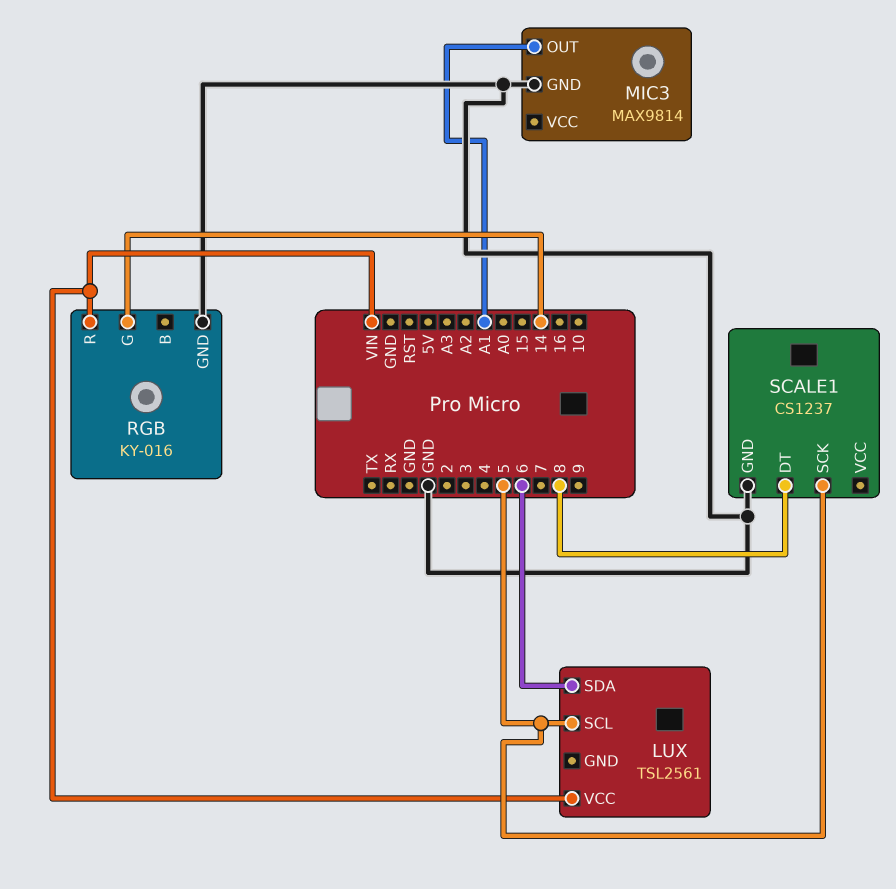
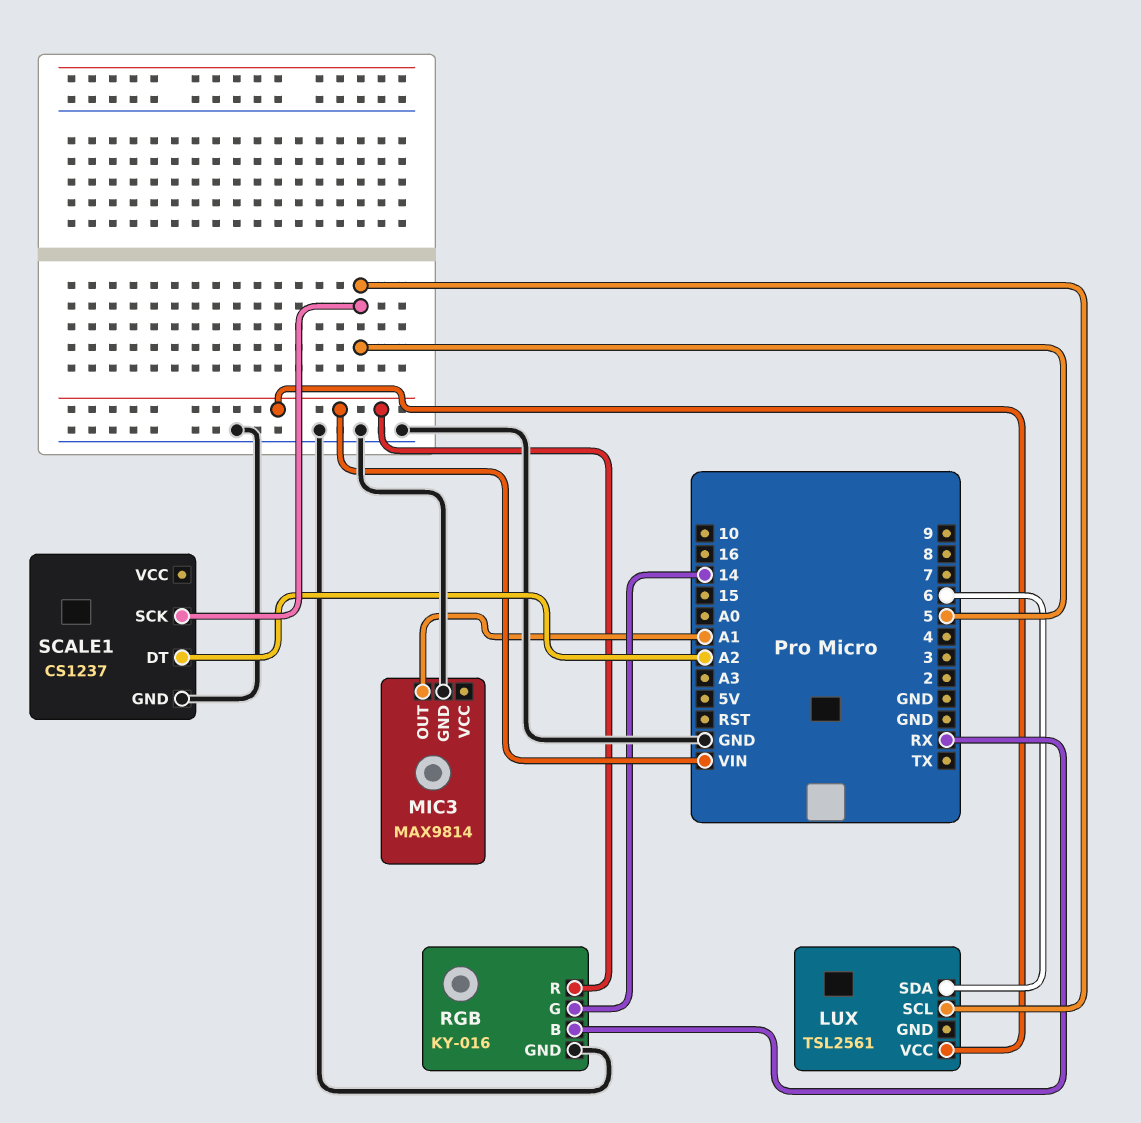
RGB pin B: none -> RX
SCALE1 pin DT: 8 -> A2

